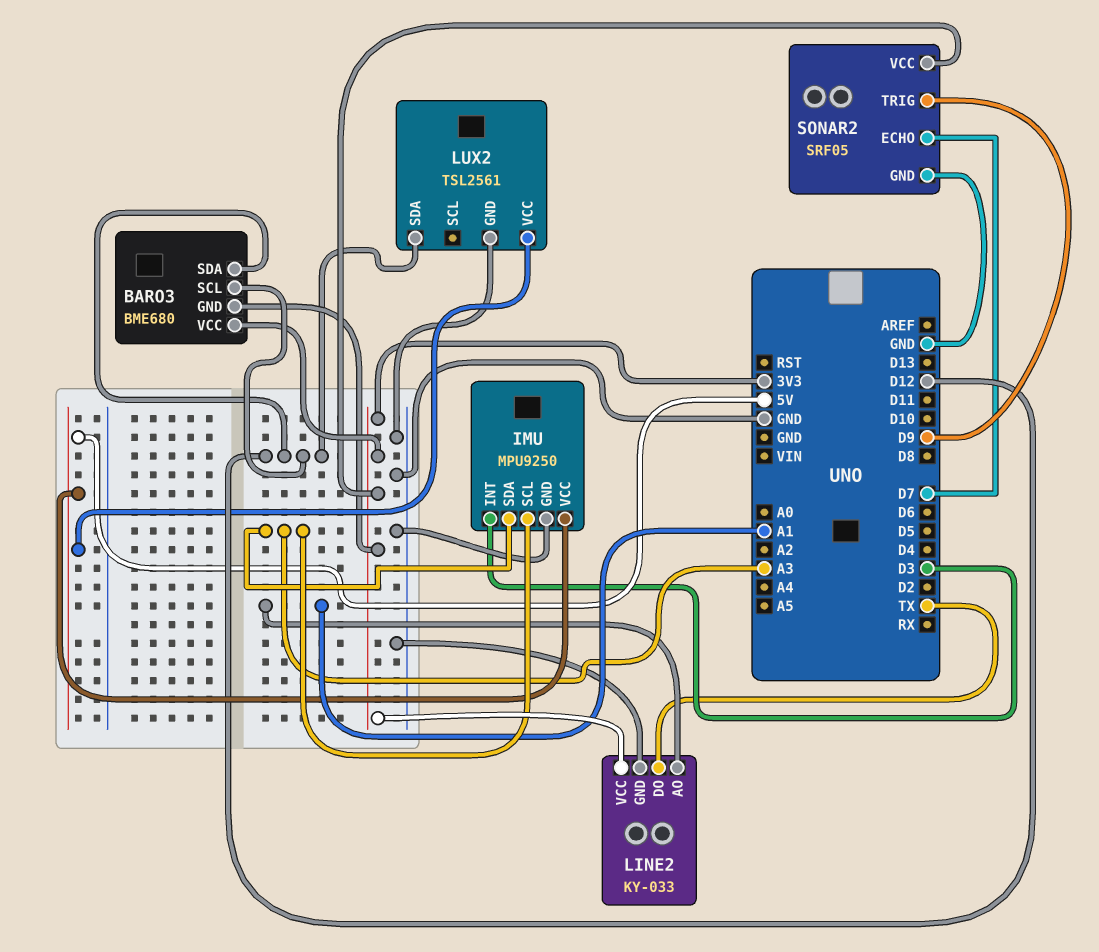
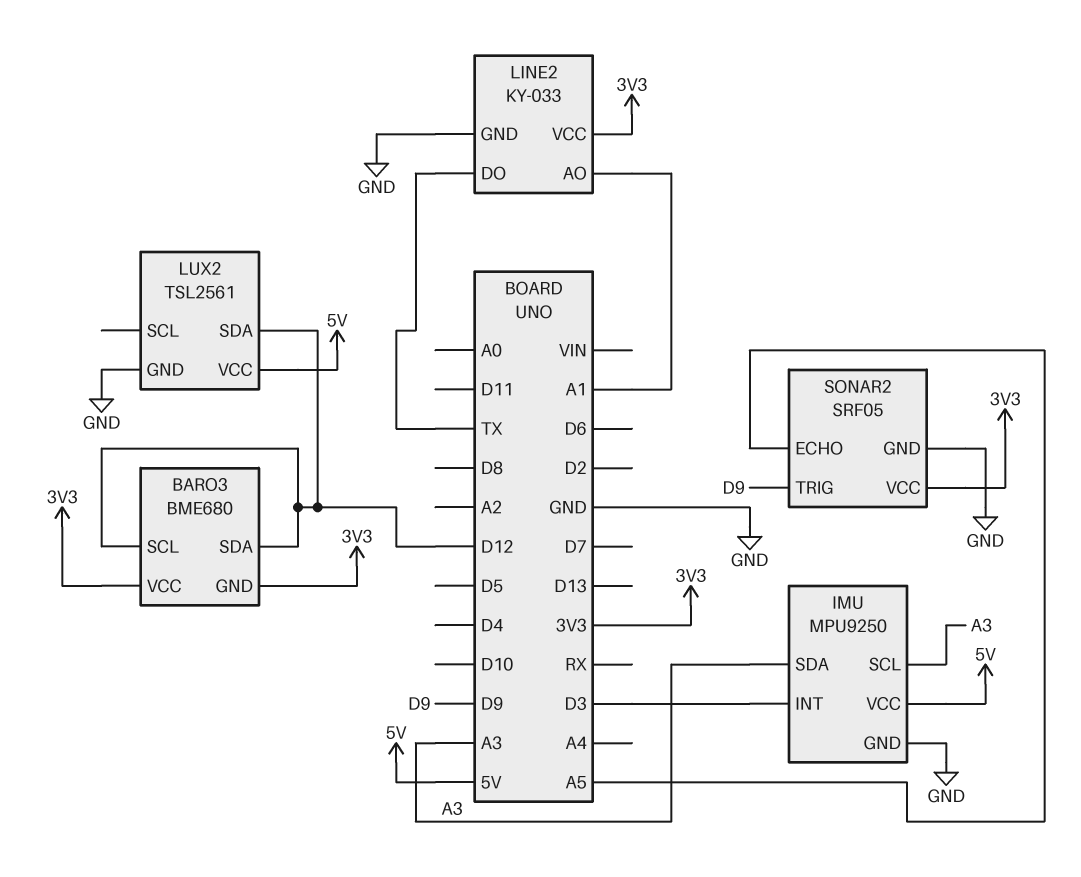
SONAR2 pin ECHO: D7 -> A5

